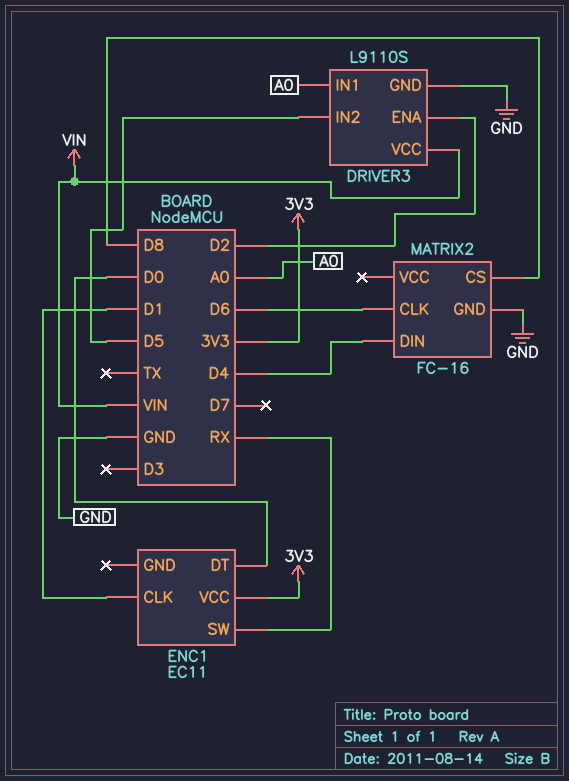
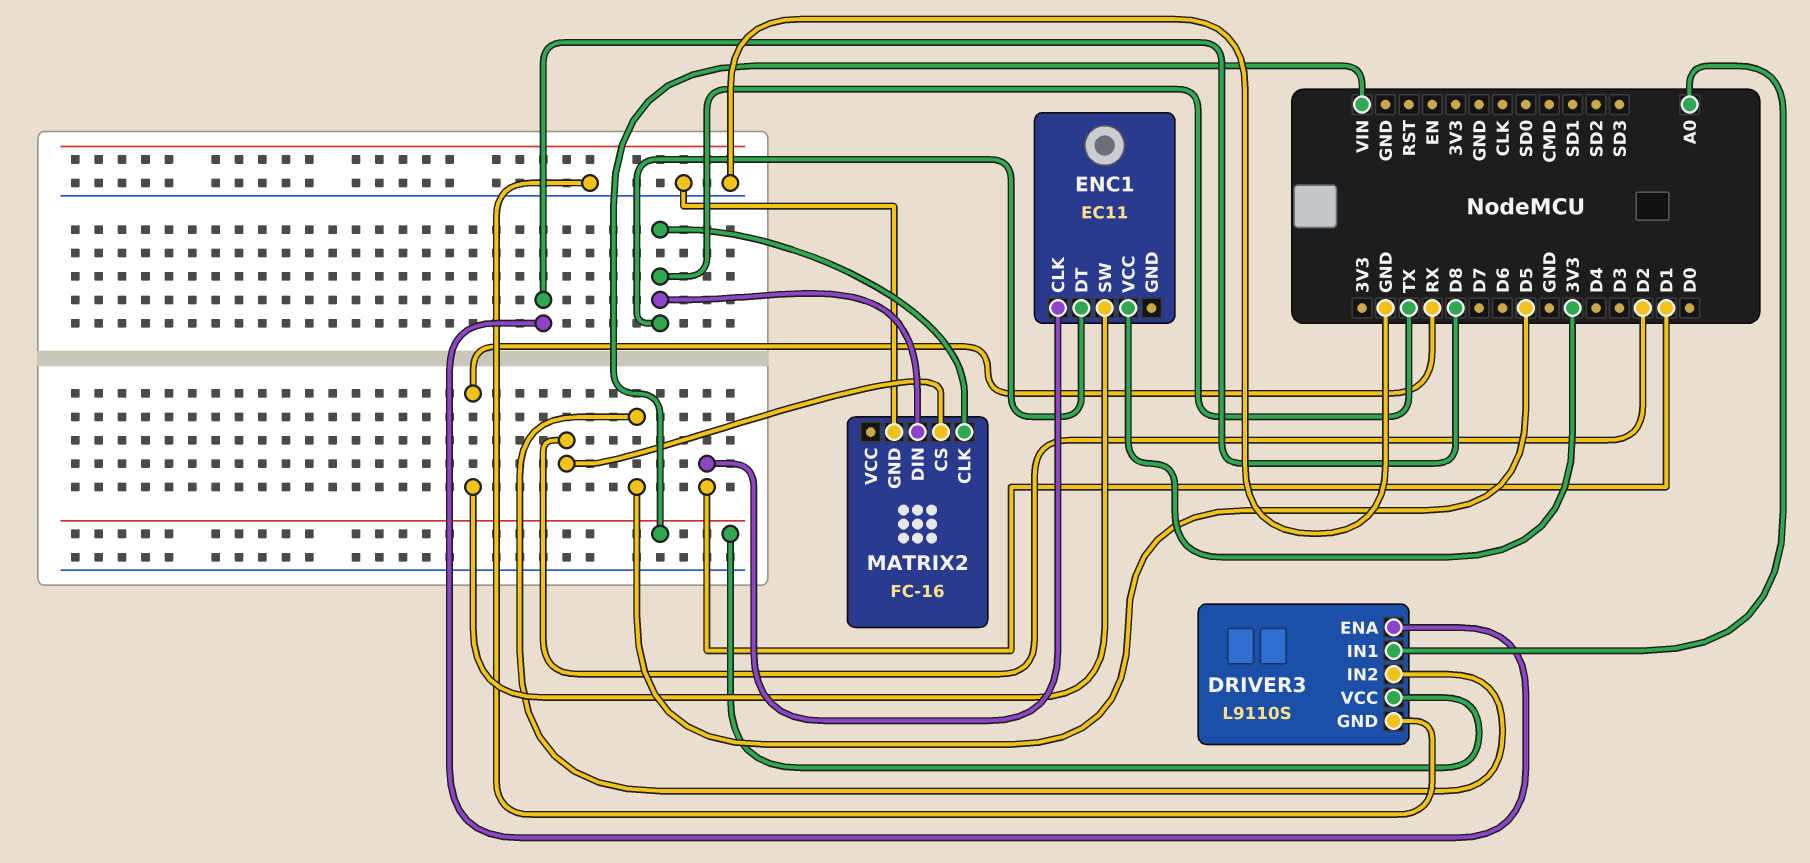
DRIVER3 pin ENA: D2 -> D8
ENC1 pin DT: D0 -> TX
MATRIX2 pin CLK: D6 -> TX
MATRIX2 pin CS: D8 -> D2
MATRIX2 pin DIN: D4 -> TX

